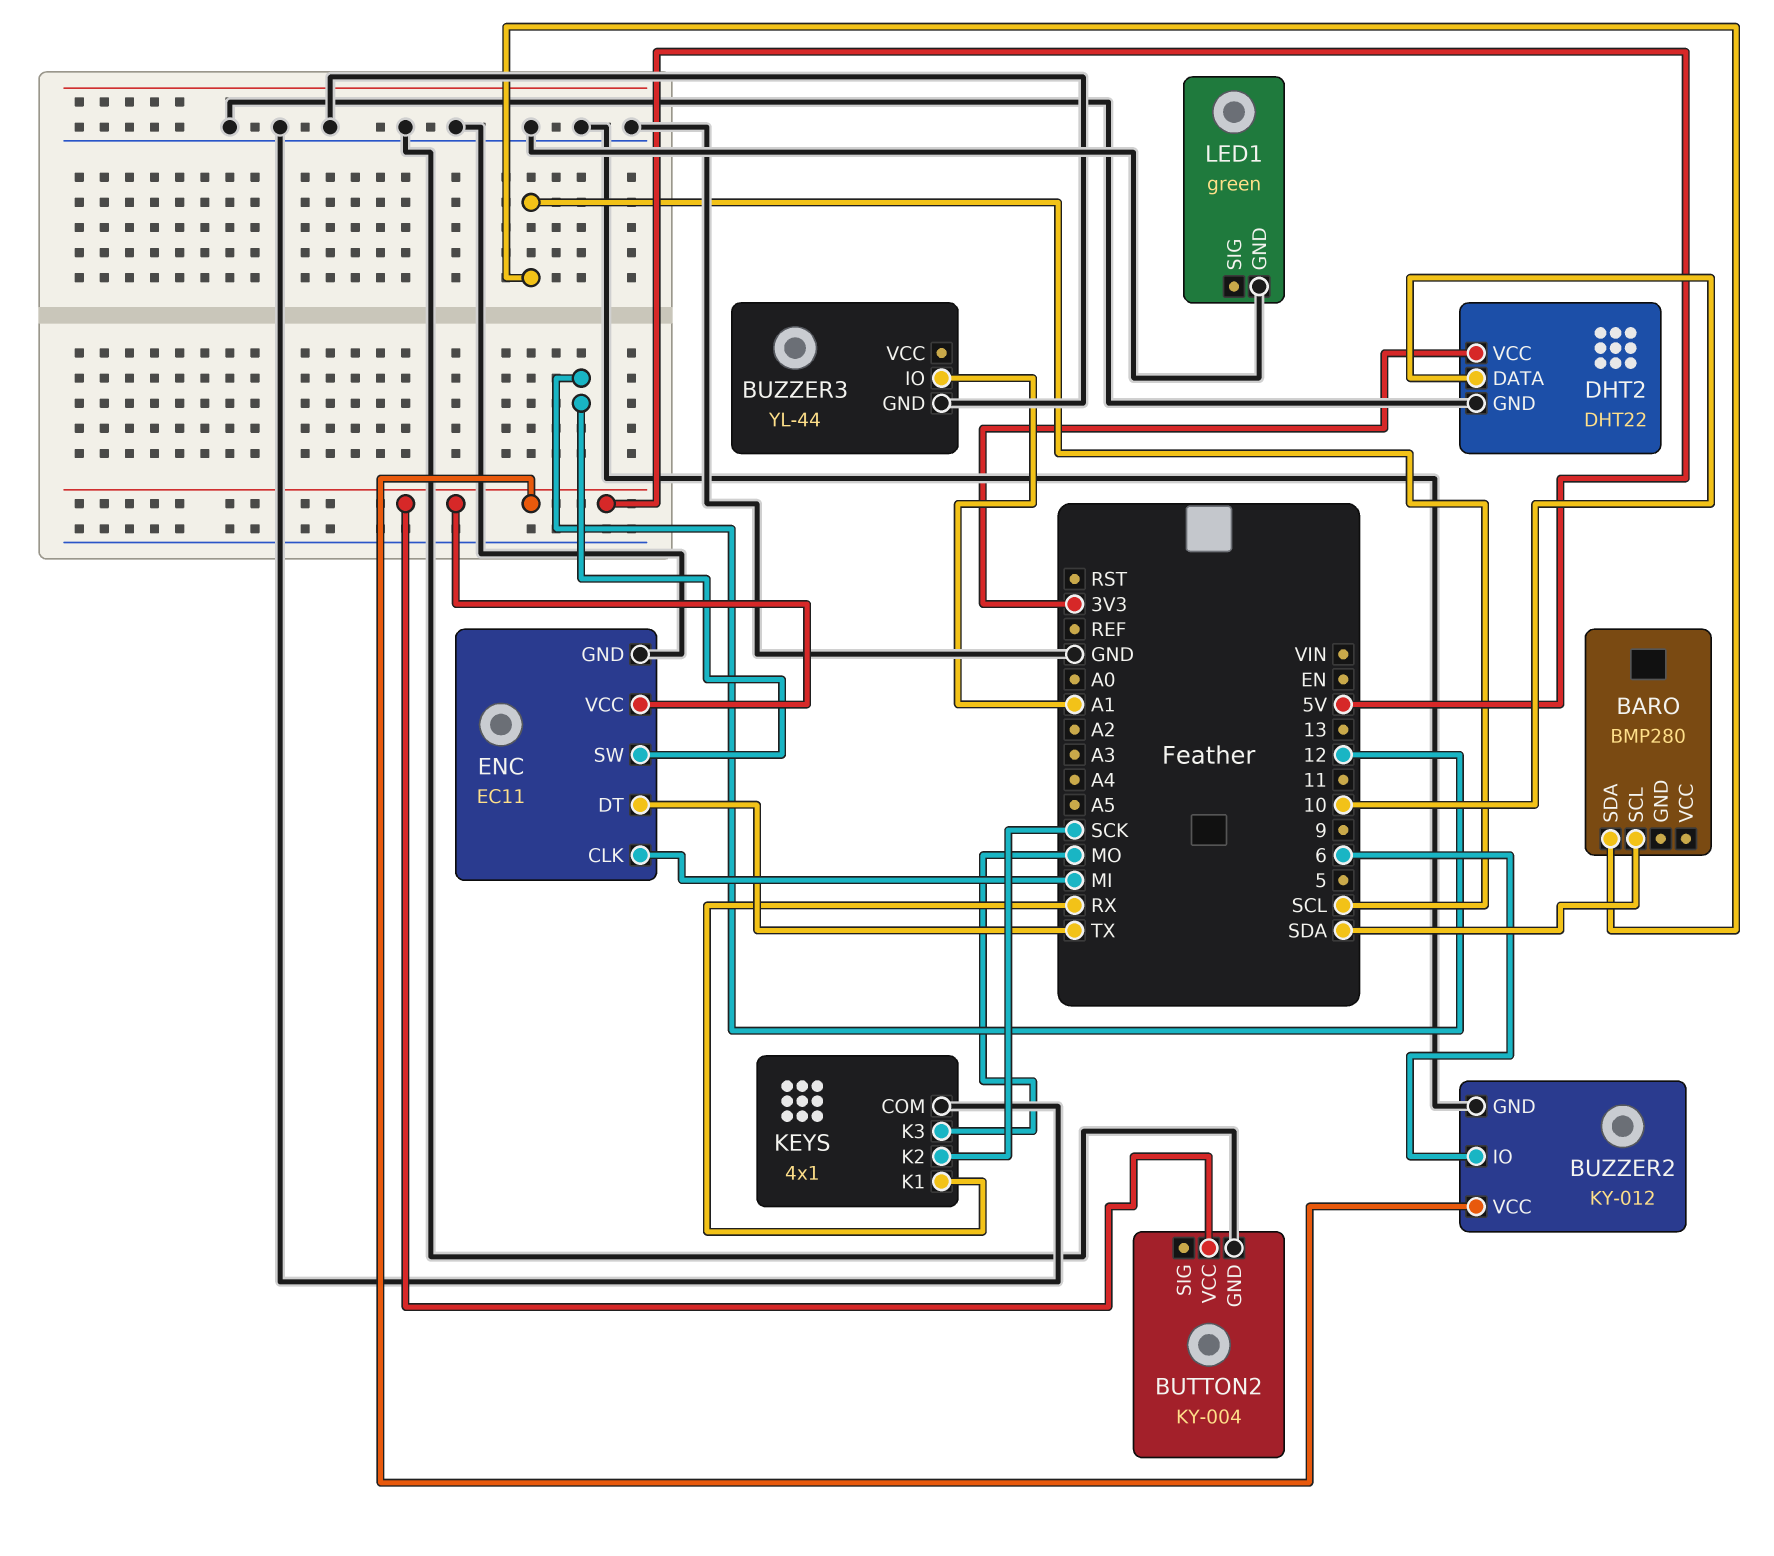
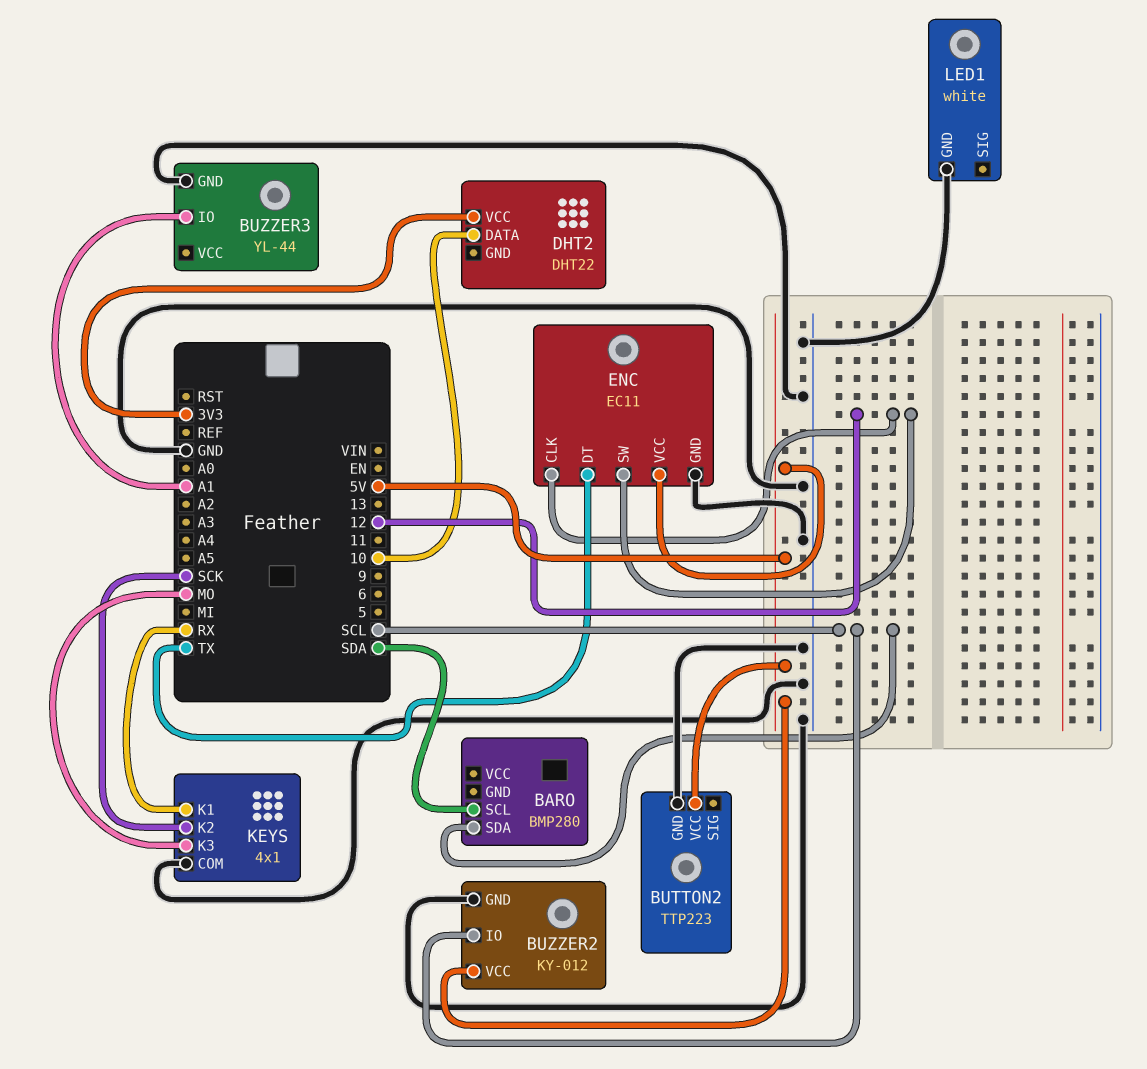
BUTTON2: KY-004 -> TTP223
BUZZER2 pin IO: 6 -> SCL
DHT2 pin GND: GND -> none
ENC pin CLK: MI -> 12
LED1: green -> white

